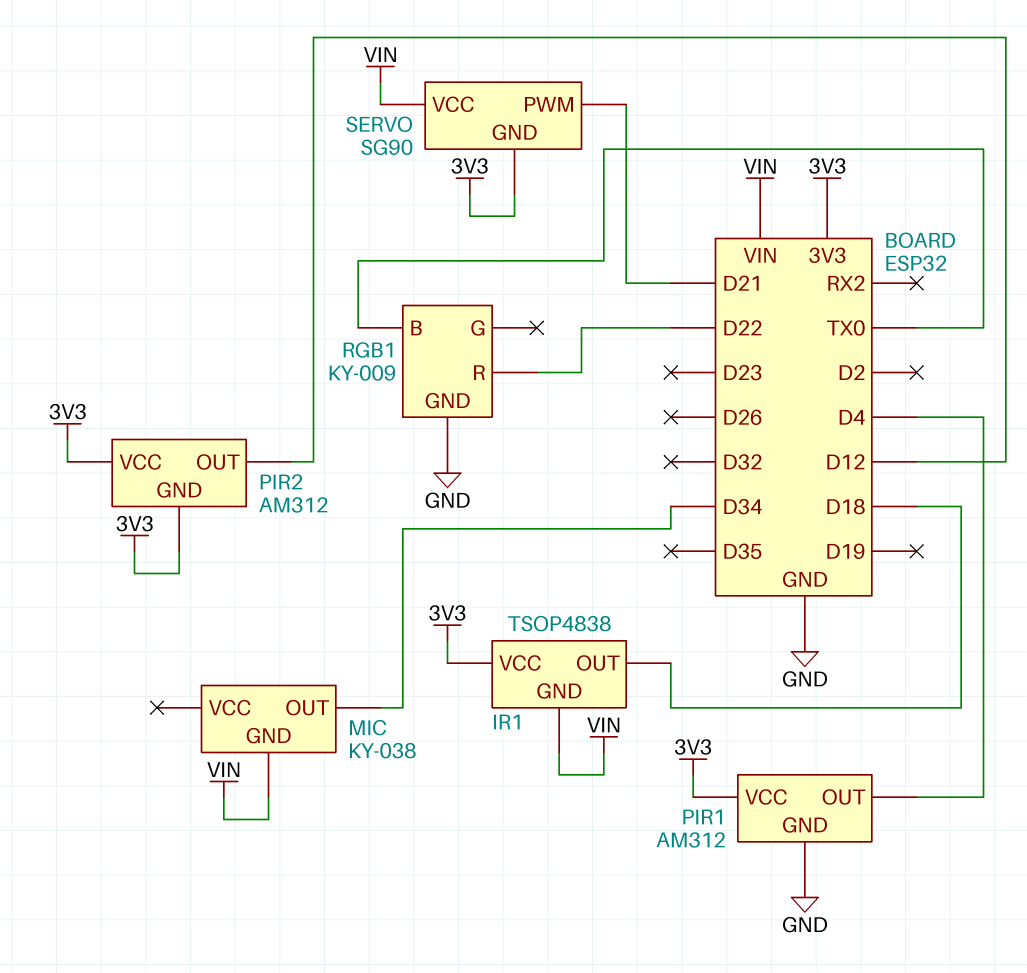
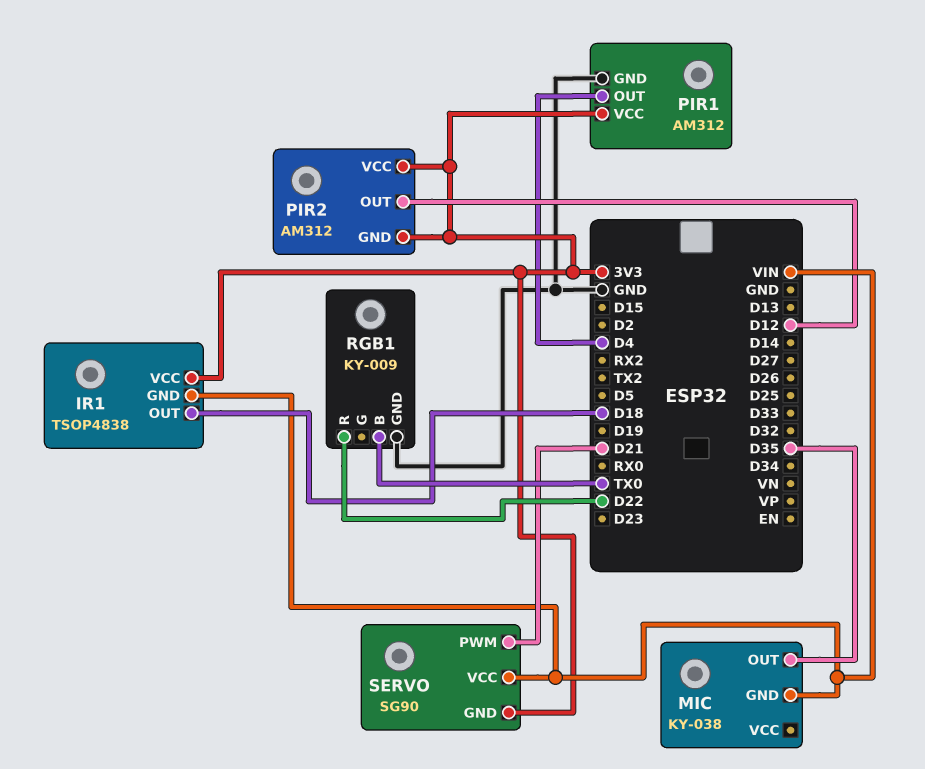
MIC pin OUT: D34 -> D35

